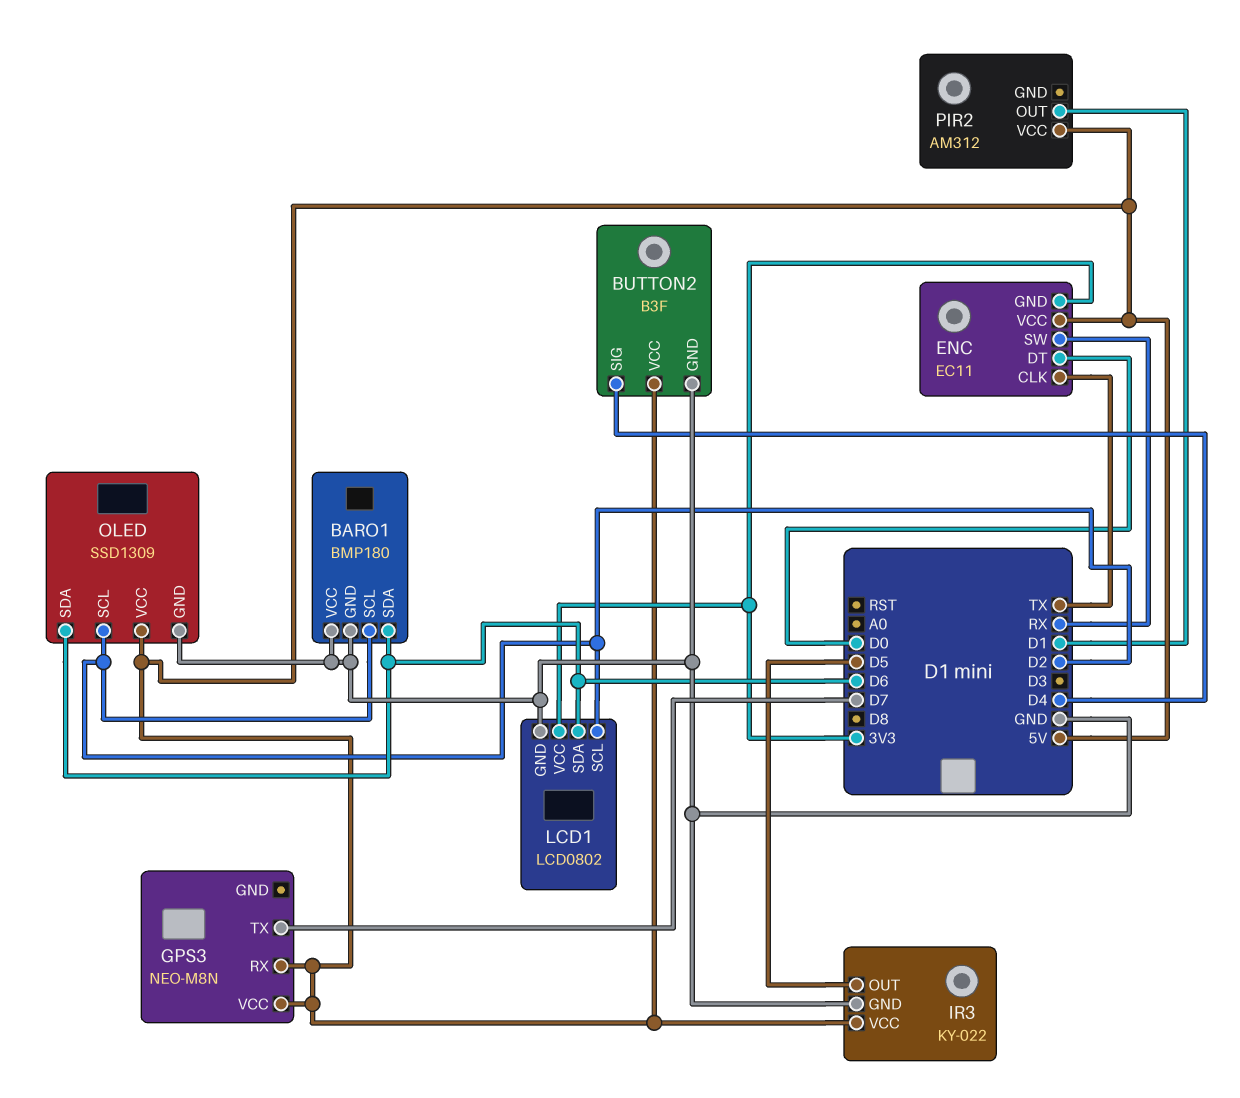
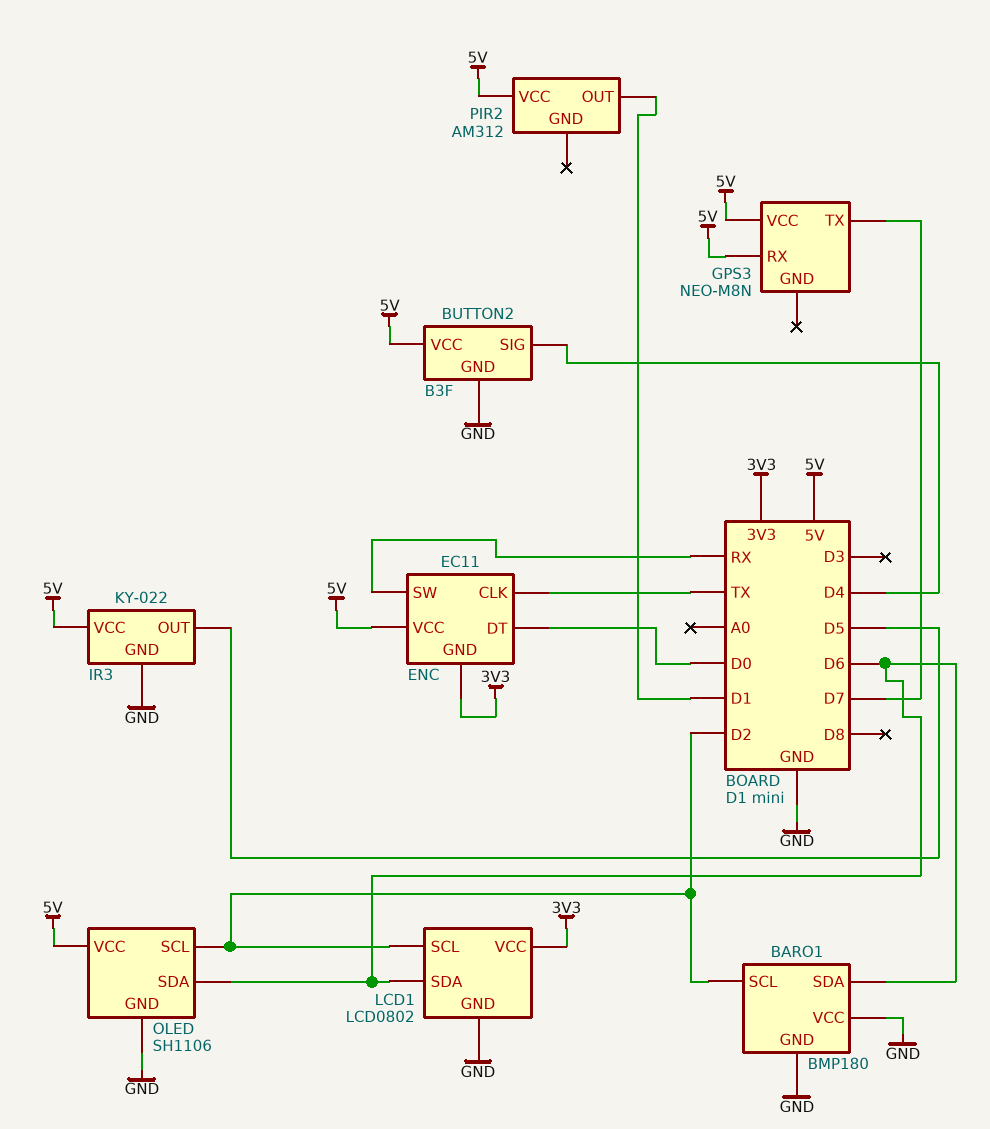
OLED: SSD1309 -> SH1106

